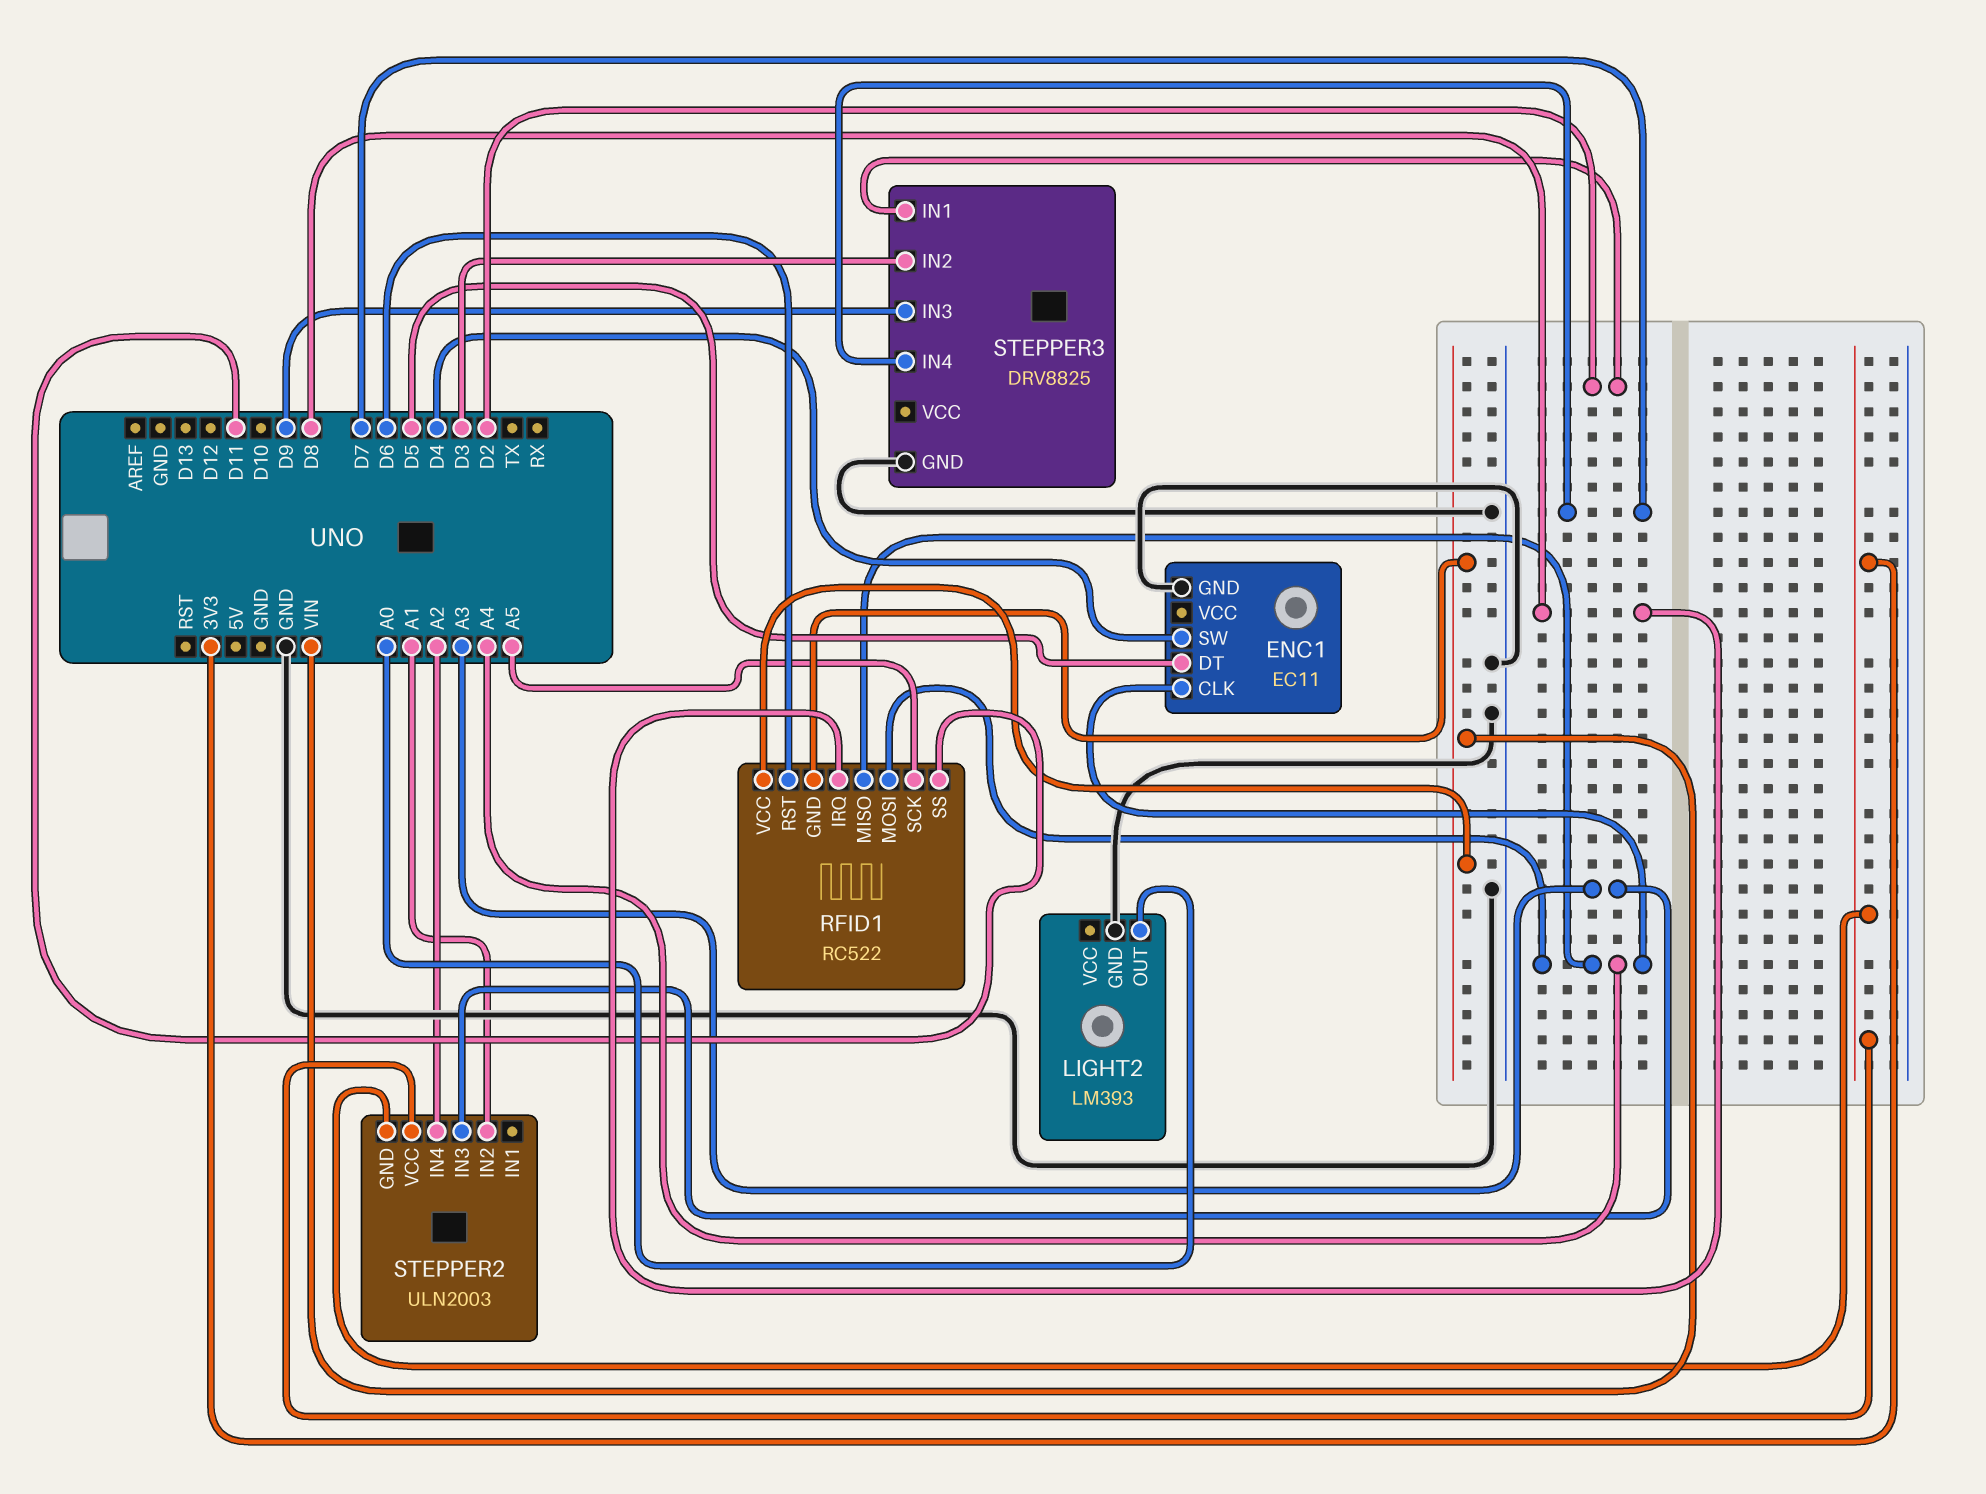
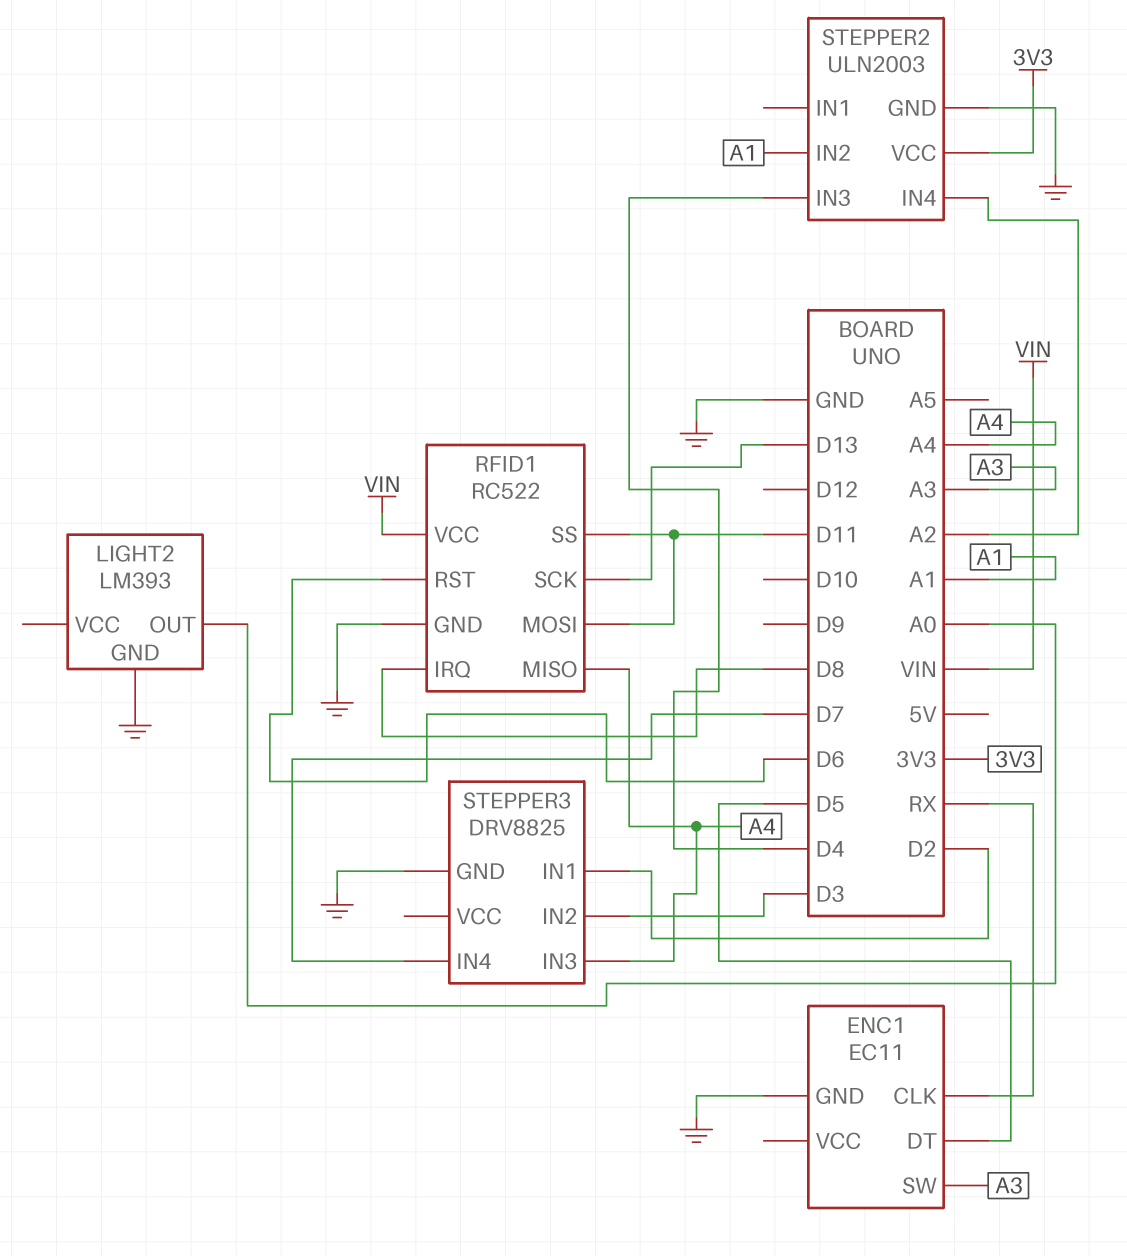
ENC1 pin CLK: A4 -> RX
ENC1 pin SW: D4 -> A3
RFID1 pin GND: VIN -> GND
RFID1 pin MOSI: A4 -> D11
RFID1 pin SCK: A5 -> D13
STEPPER2 pin GND: 3V3 -> GND
STEPPER2 pin IN3: A3 -> D4
STEPPER3 pin IN3: D9 -> A4

